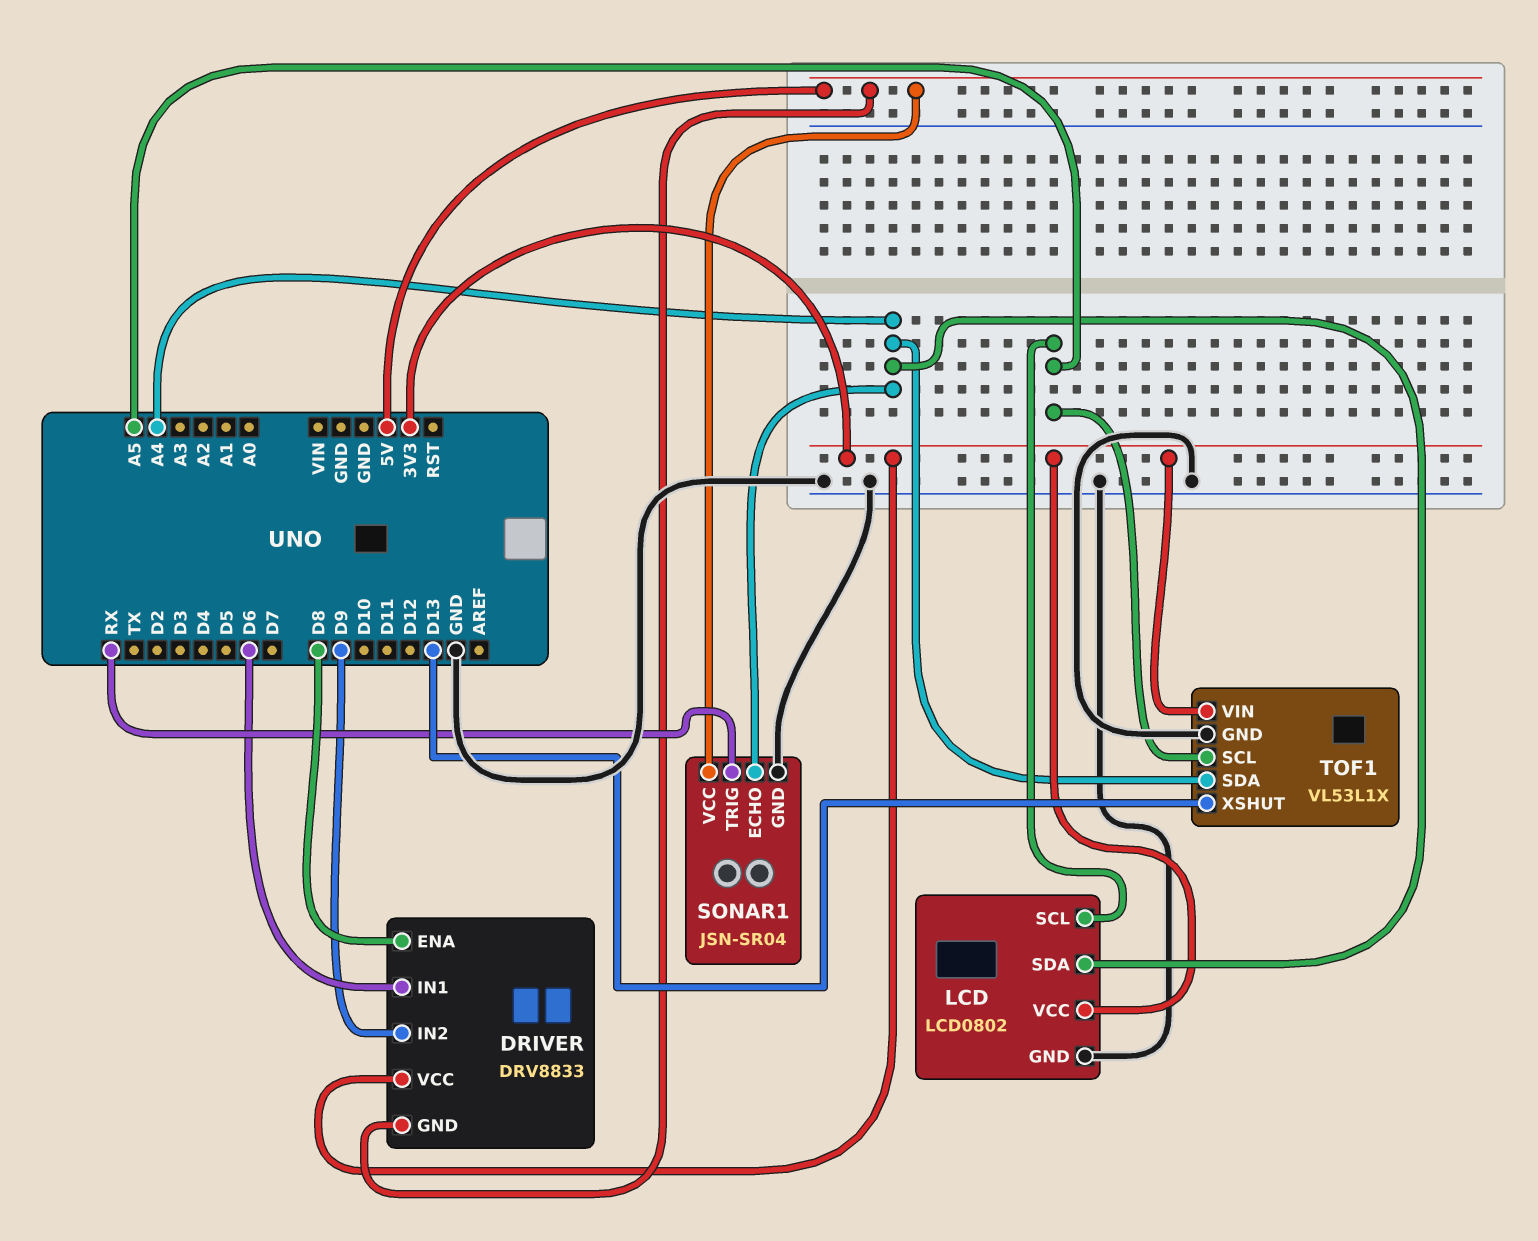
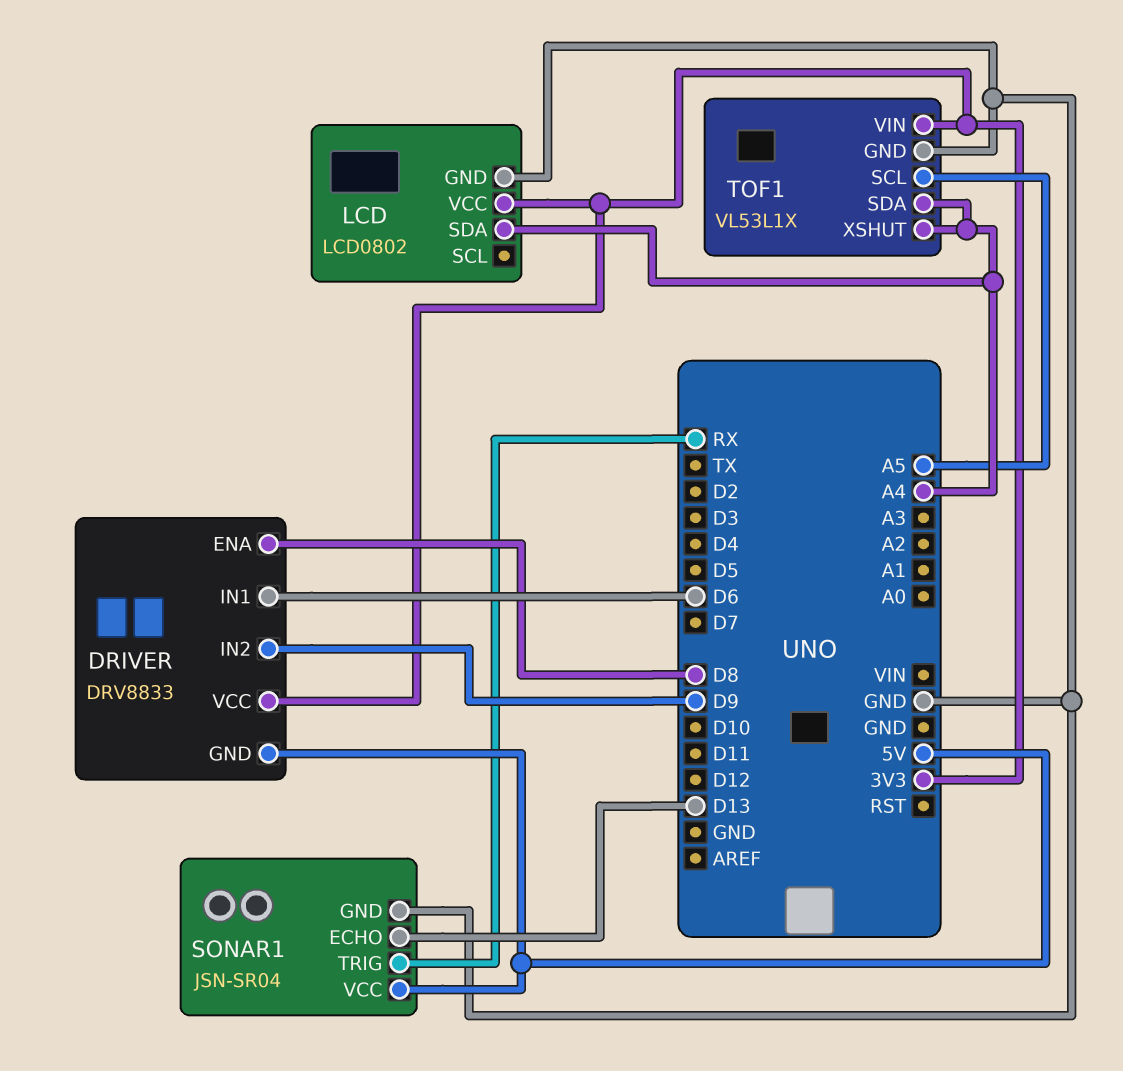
LCD pin SCL: A5 -> none
SONAR1 pin ECHO: A4 -> D13
TOF1 pin XSHUT: D13 -> A4

